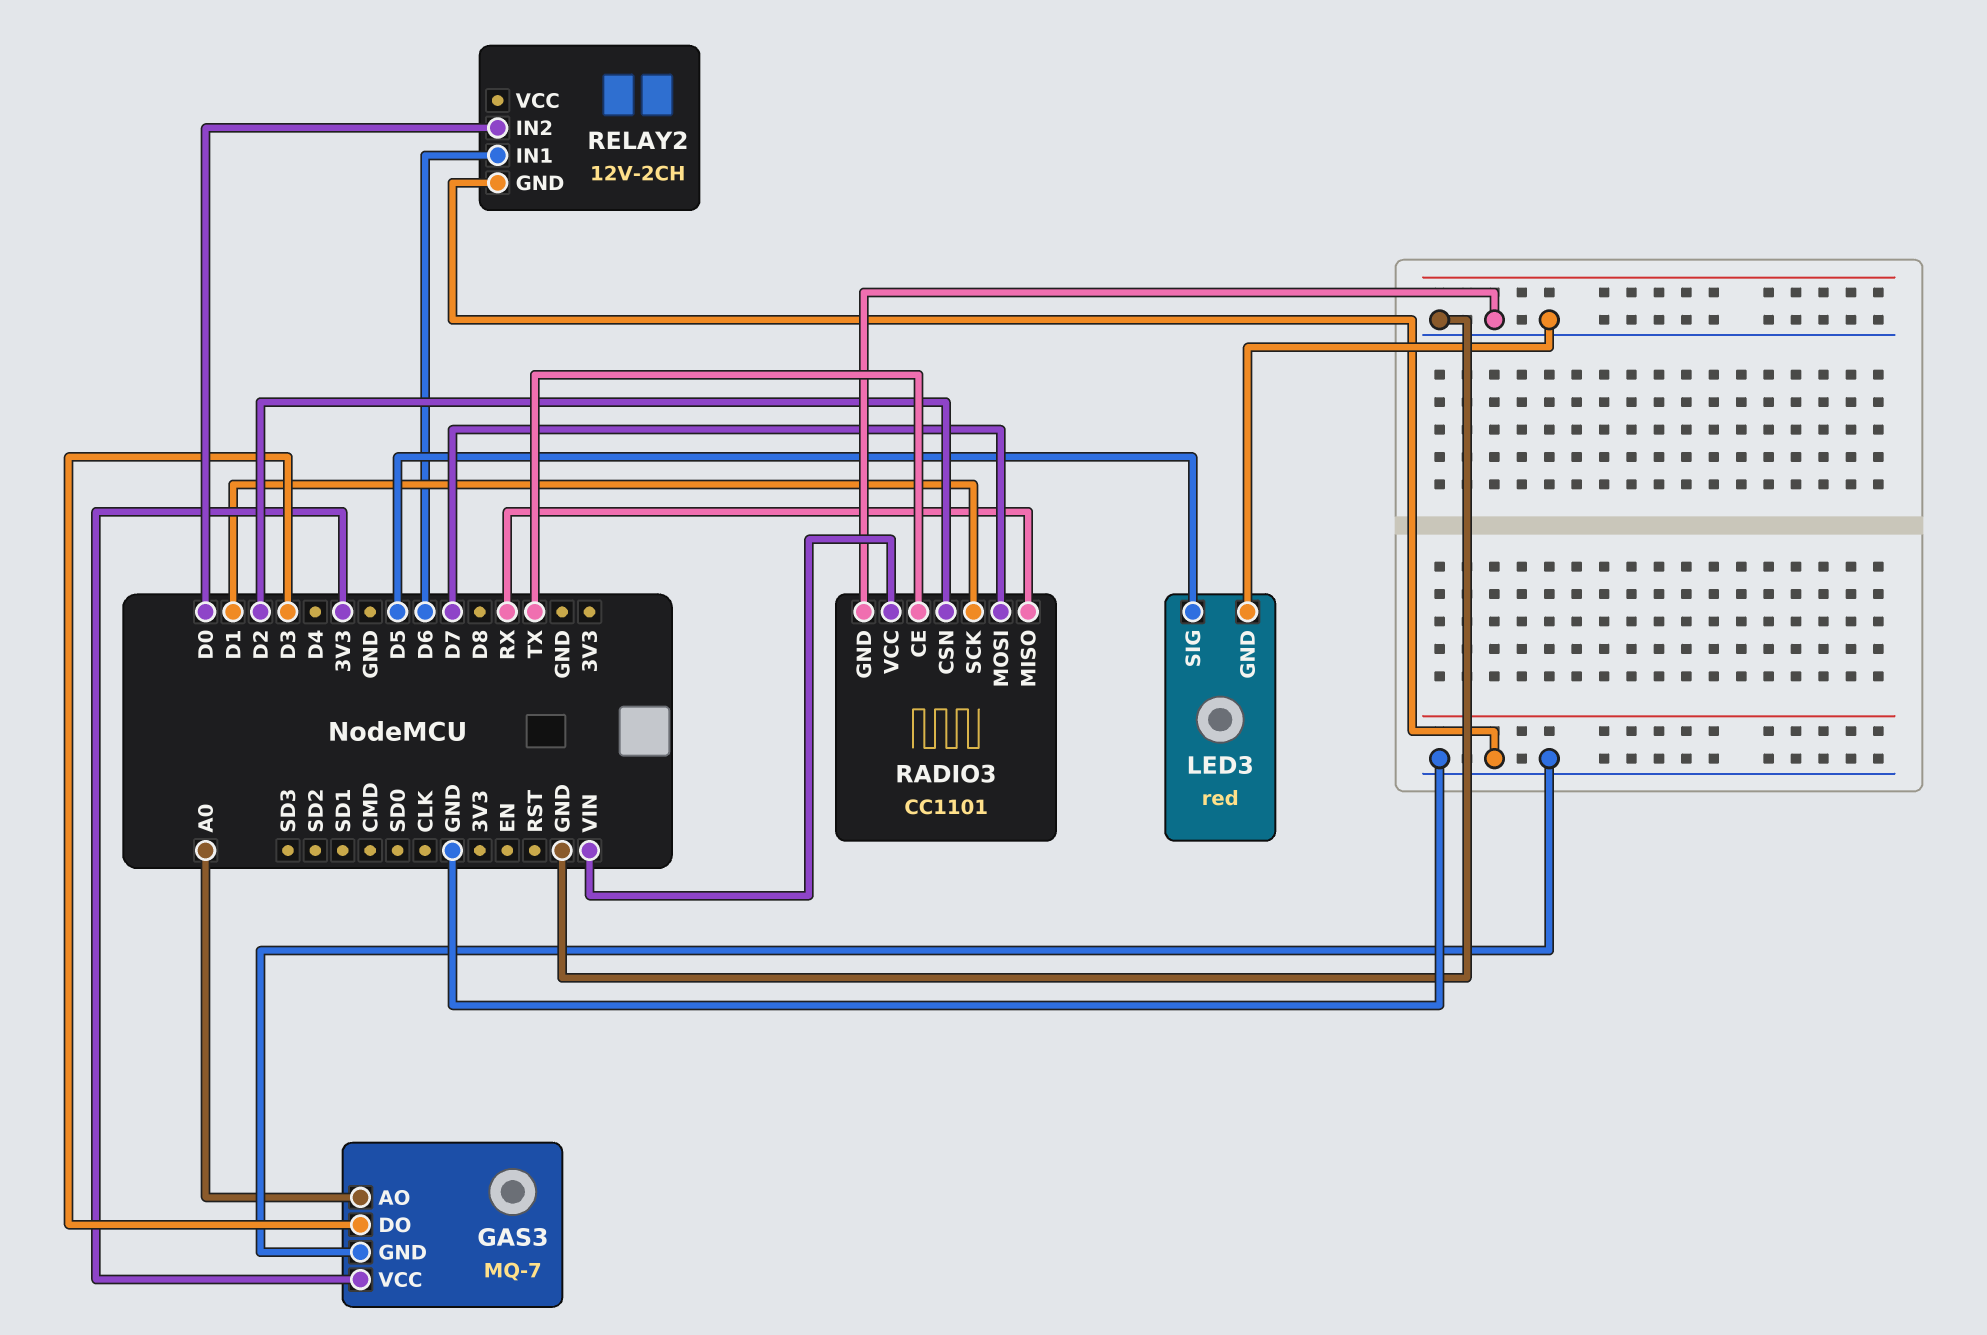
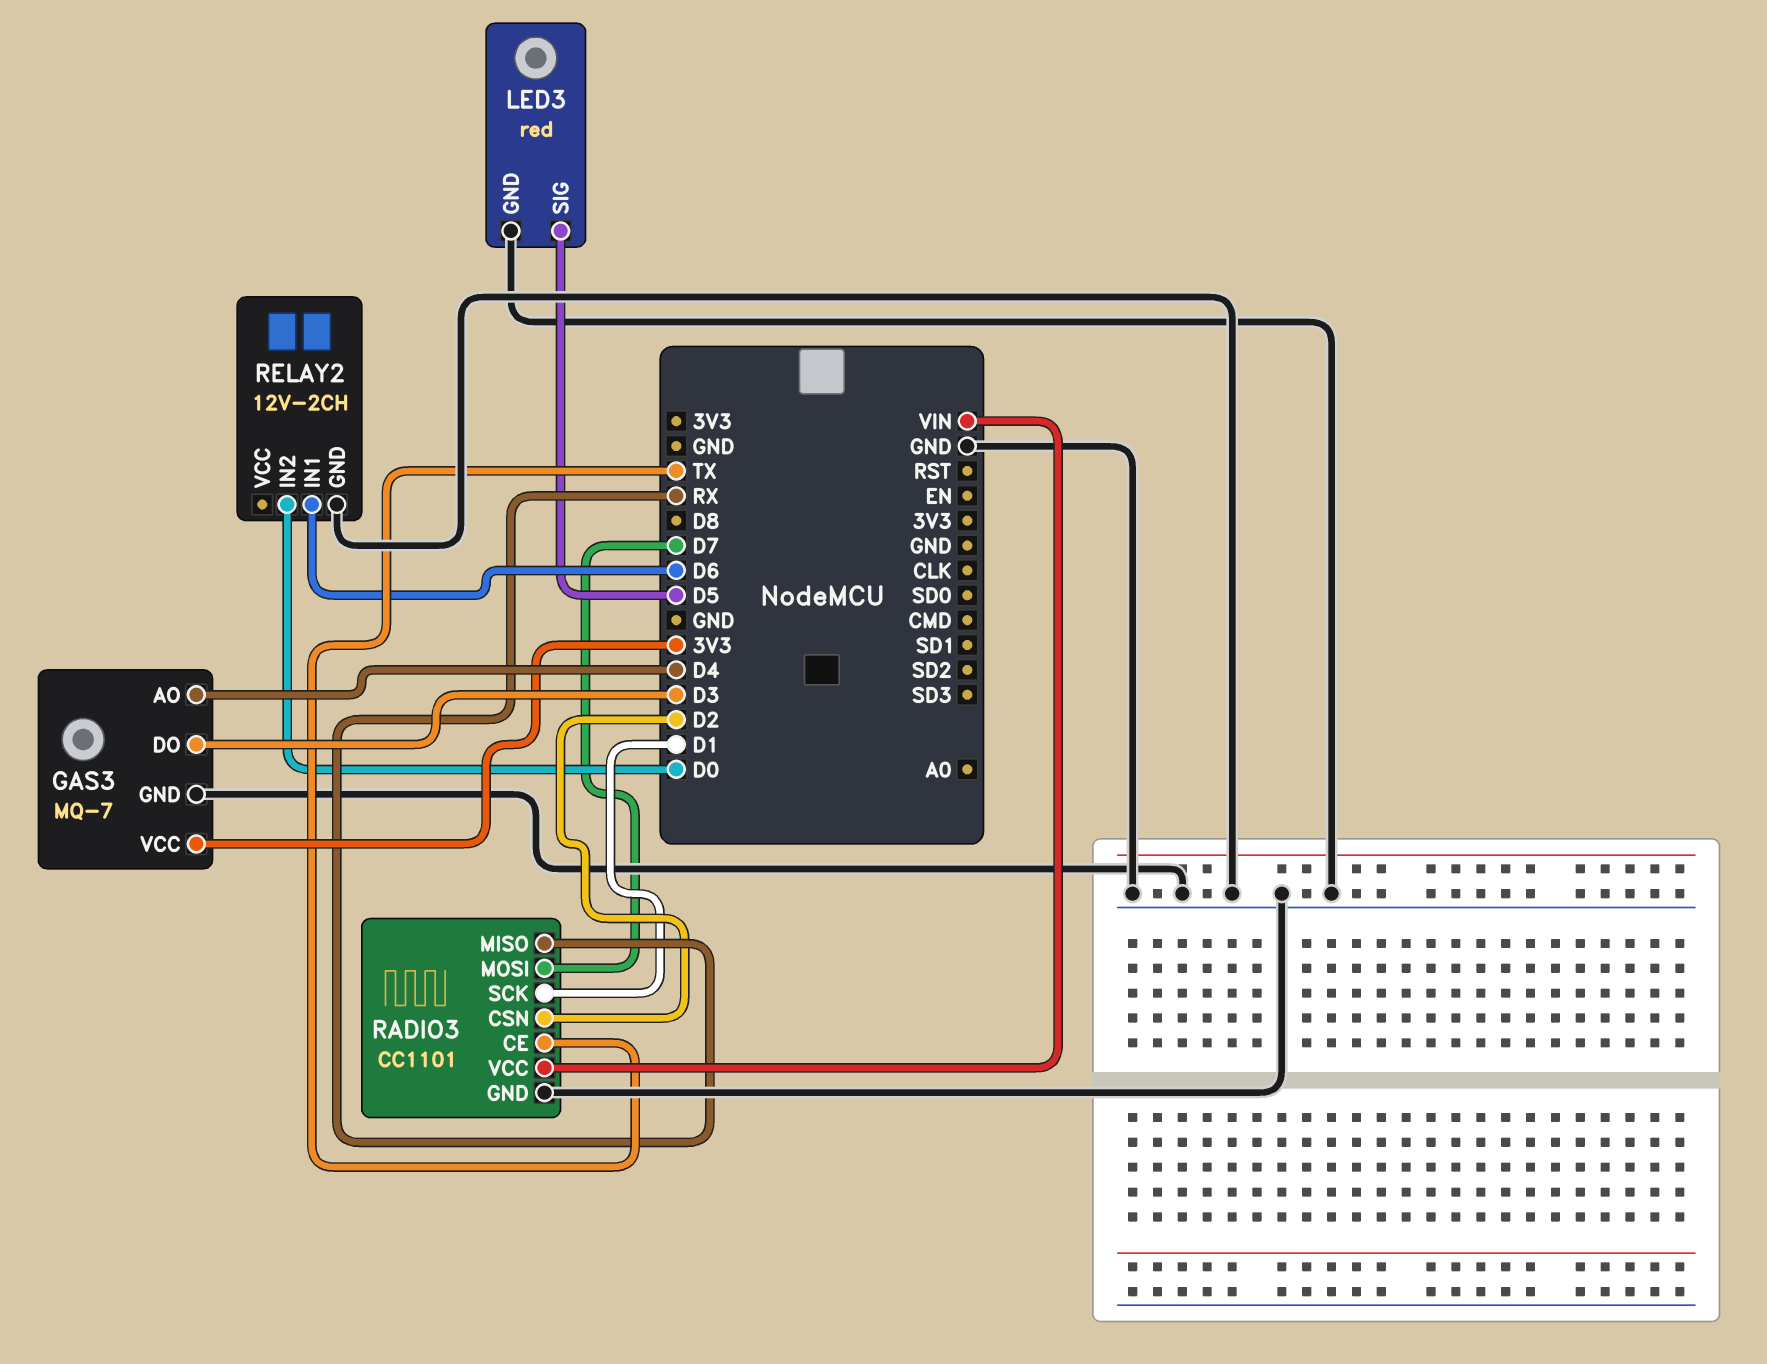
GAS3 pin AO: A0 -> D4

